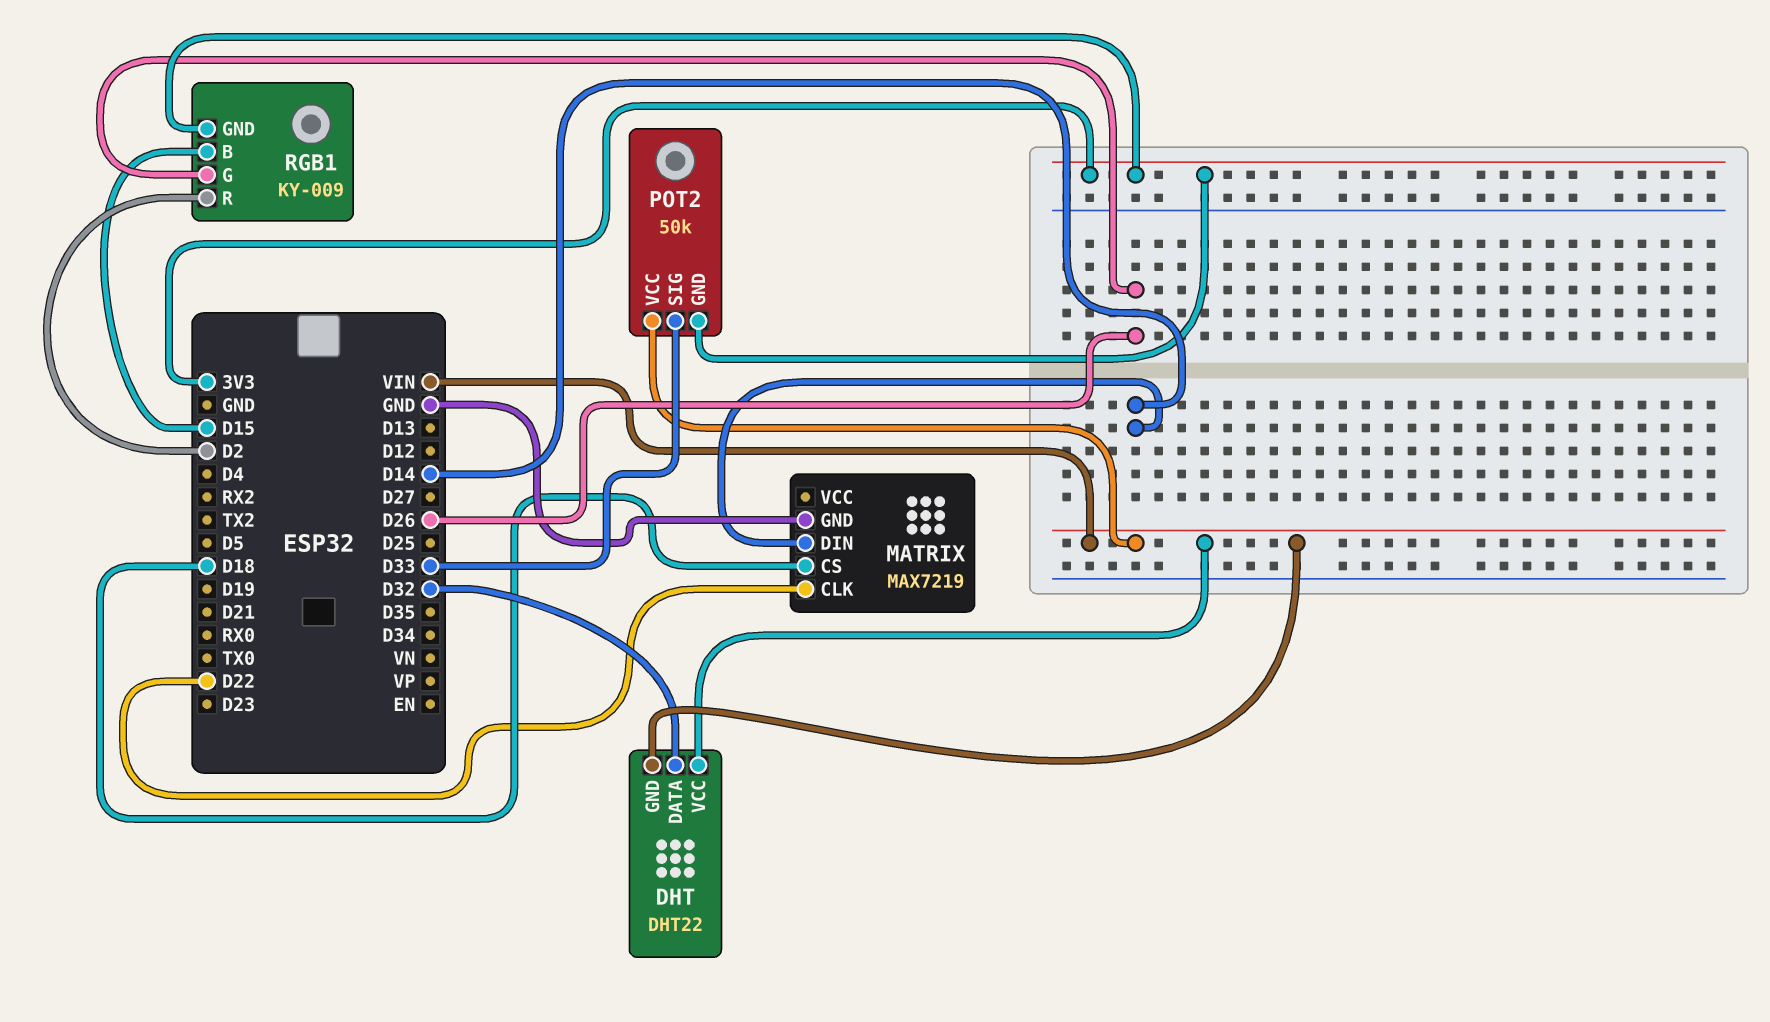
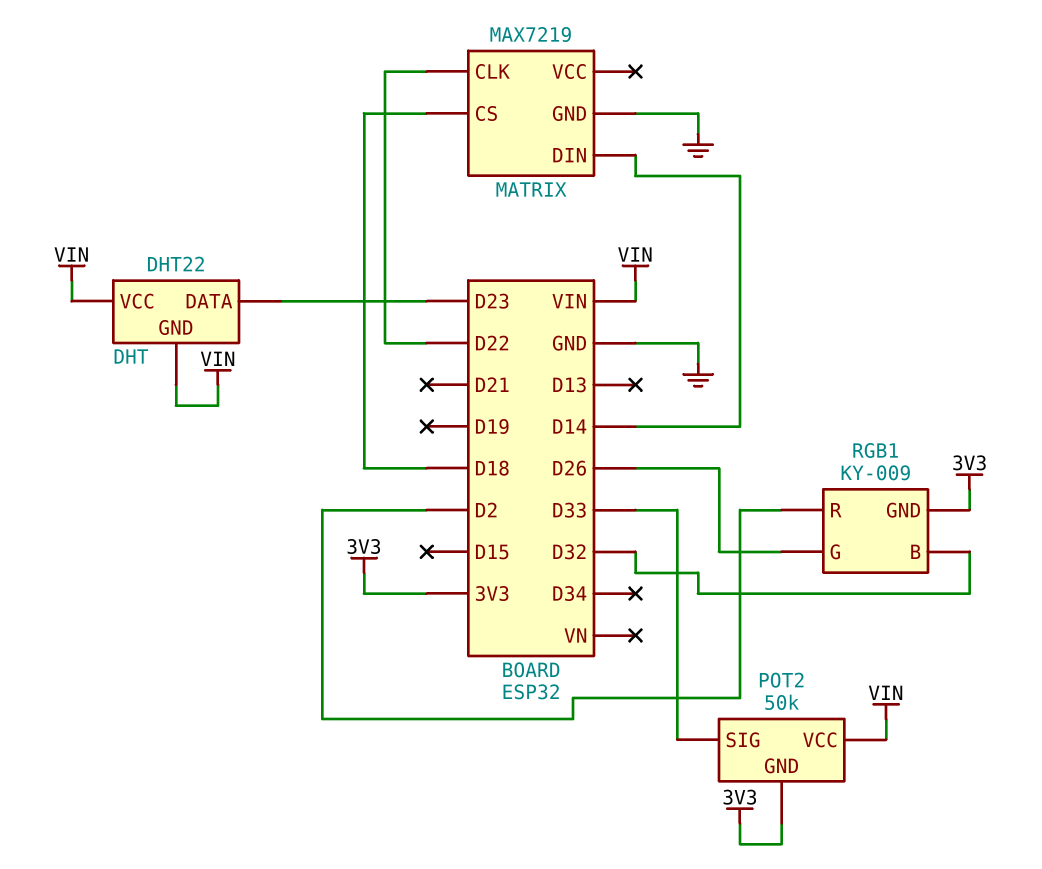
DHT pin DATA: D32 -> D23
RGB1 pin B: D15 -> D32

